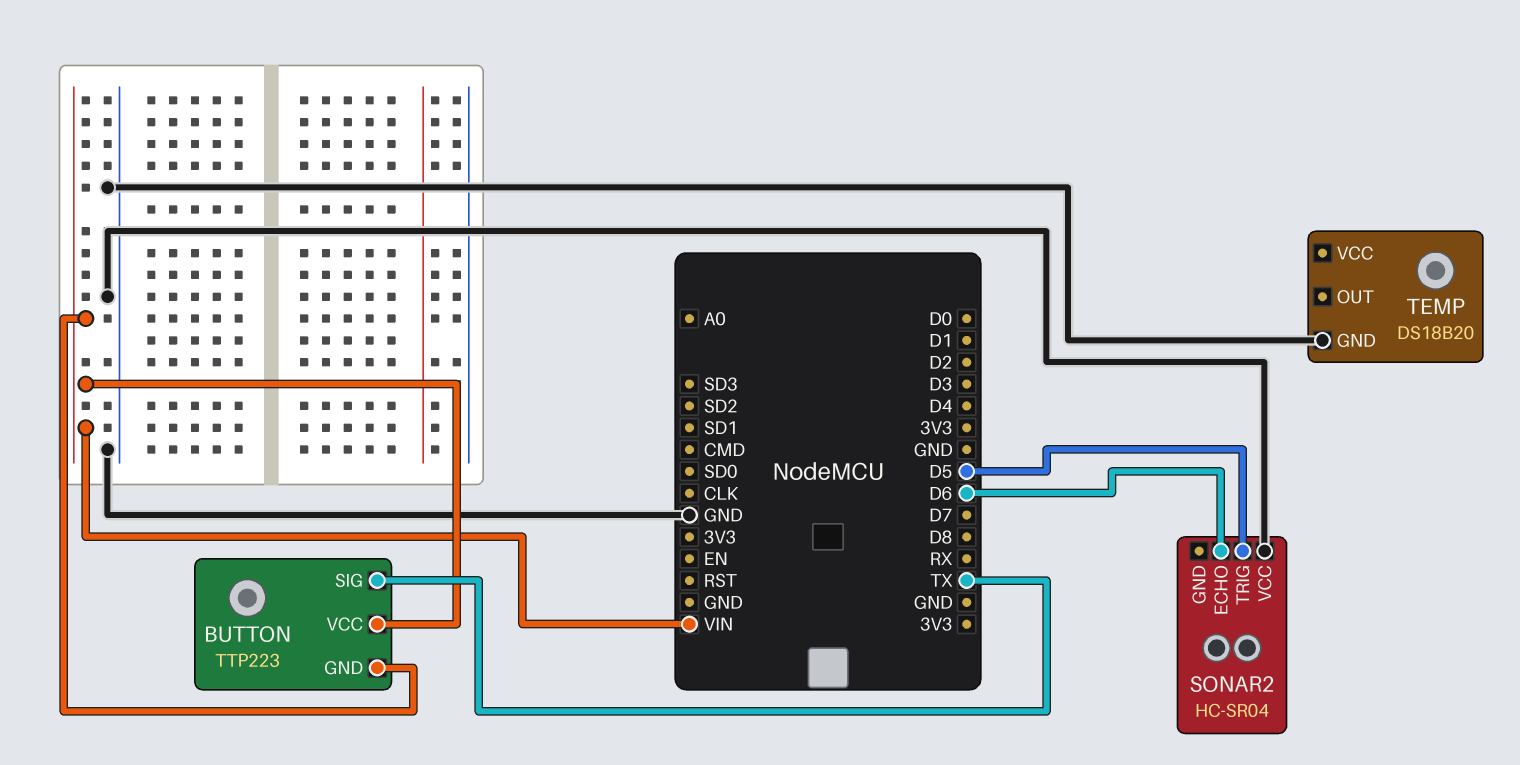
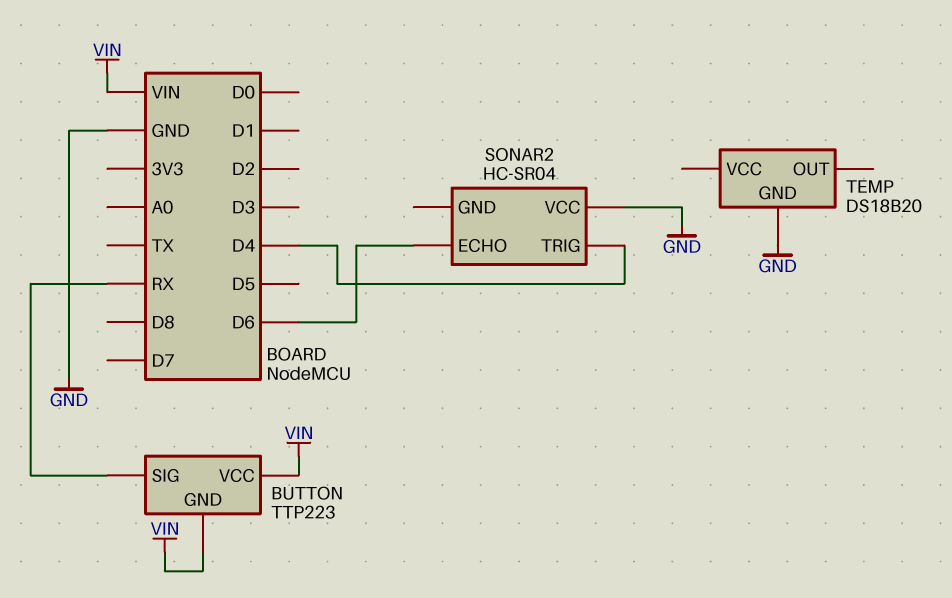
BUTTON pin SIG: TX -> RX
SONAR2 pin TRIG: D5 -> D4

